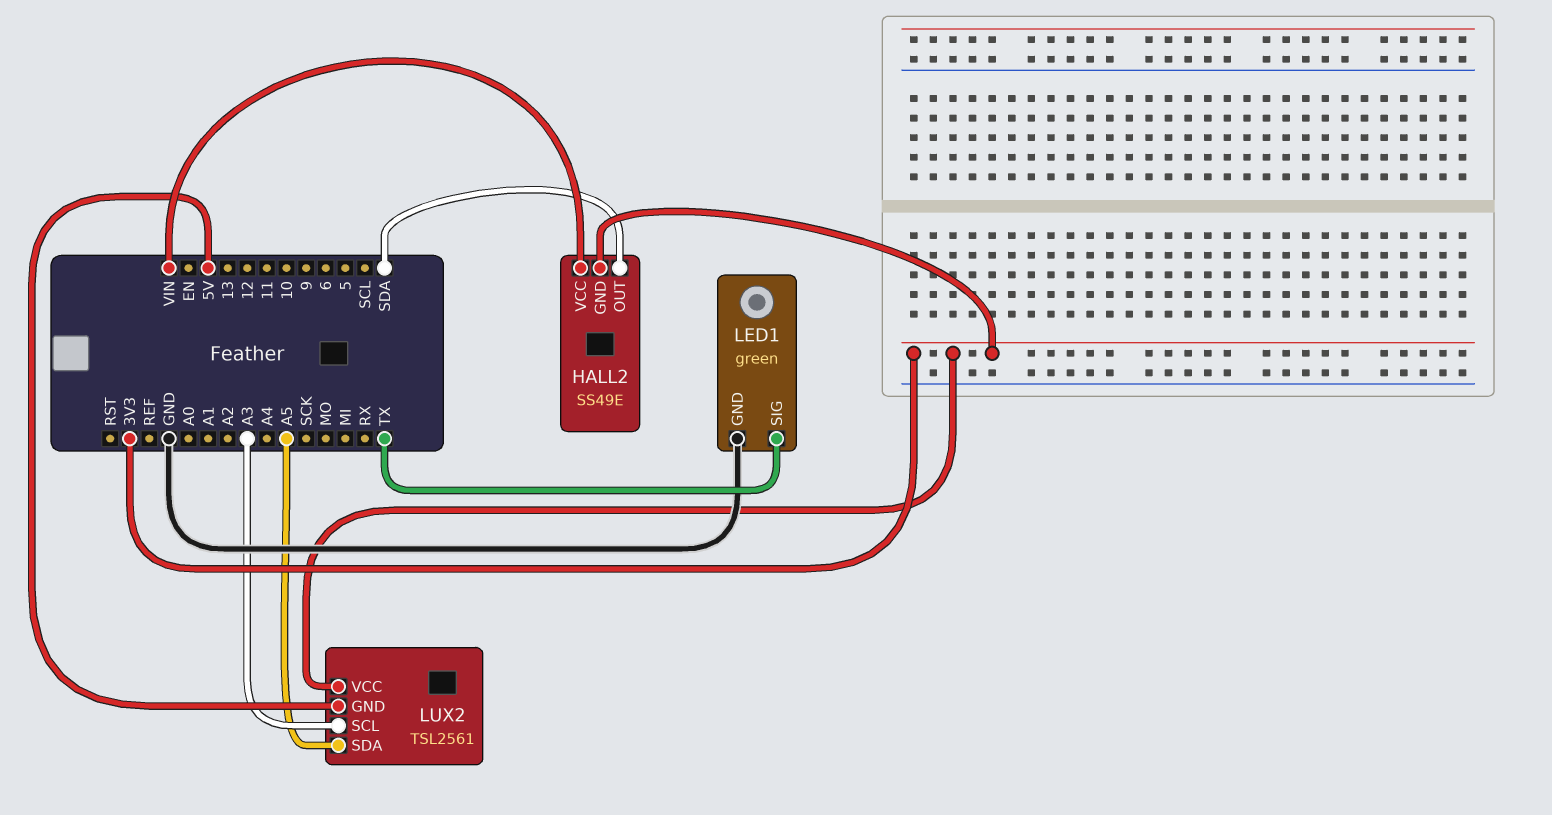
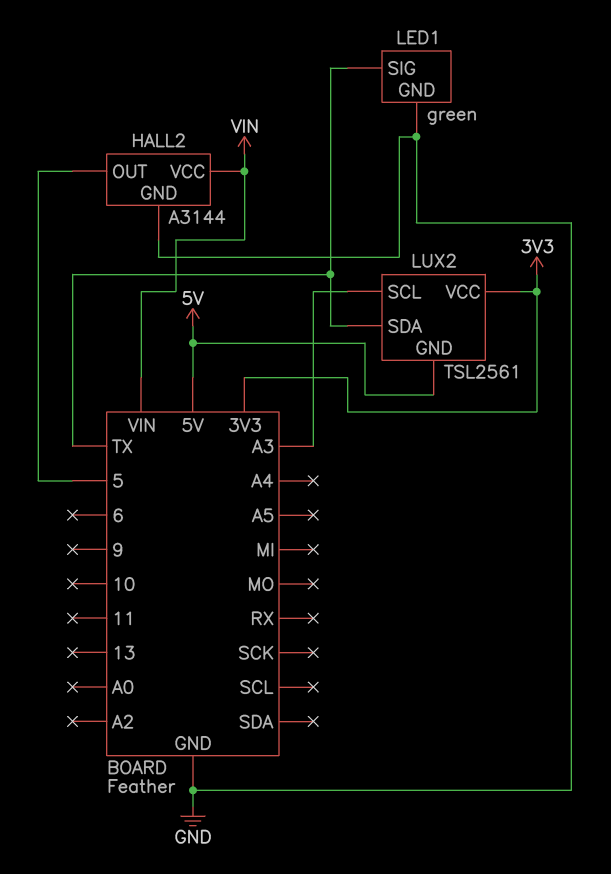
HALL2: SS49E -> A3144
HALL2 pin GND: 3V3 -> GND
HALL2 pin OUT: SDA -> 5
LUX2 pin SDA: A5 -> TX

